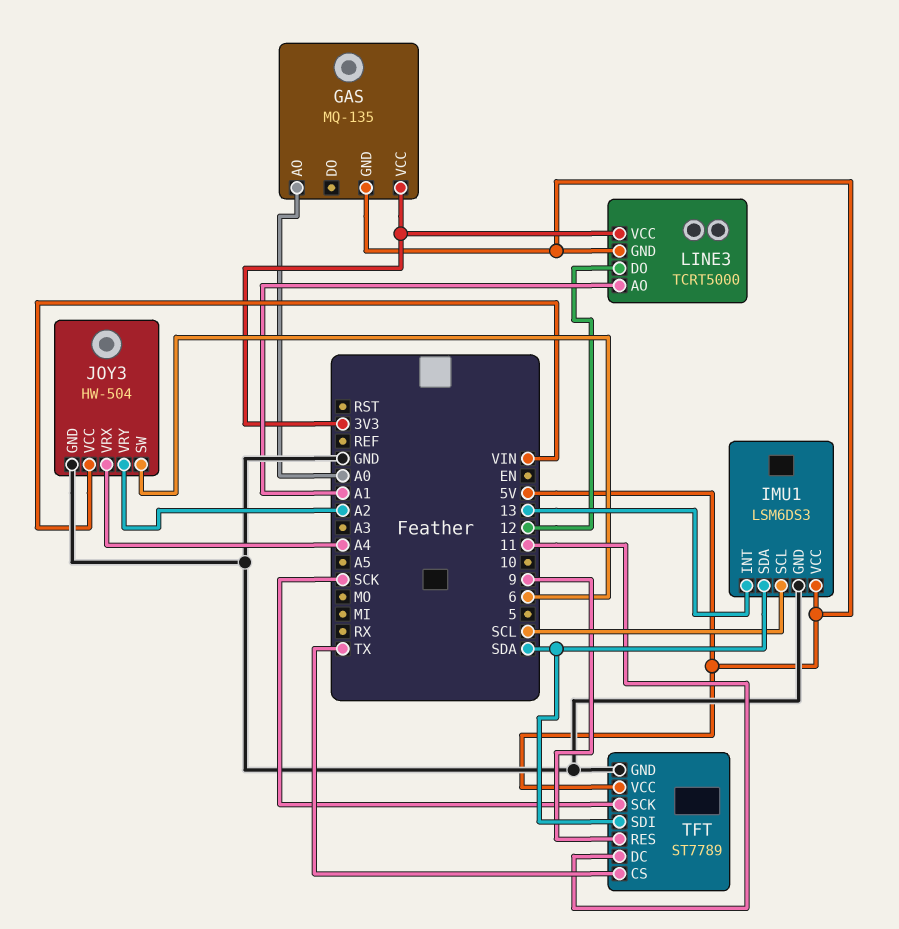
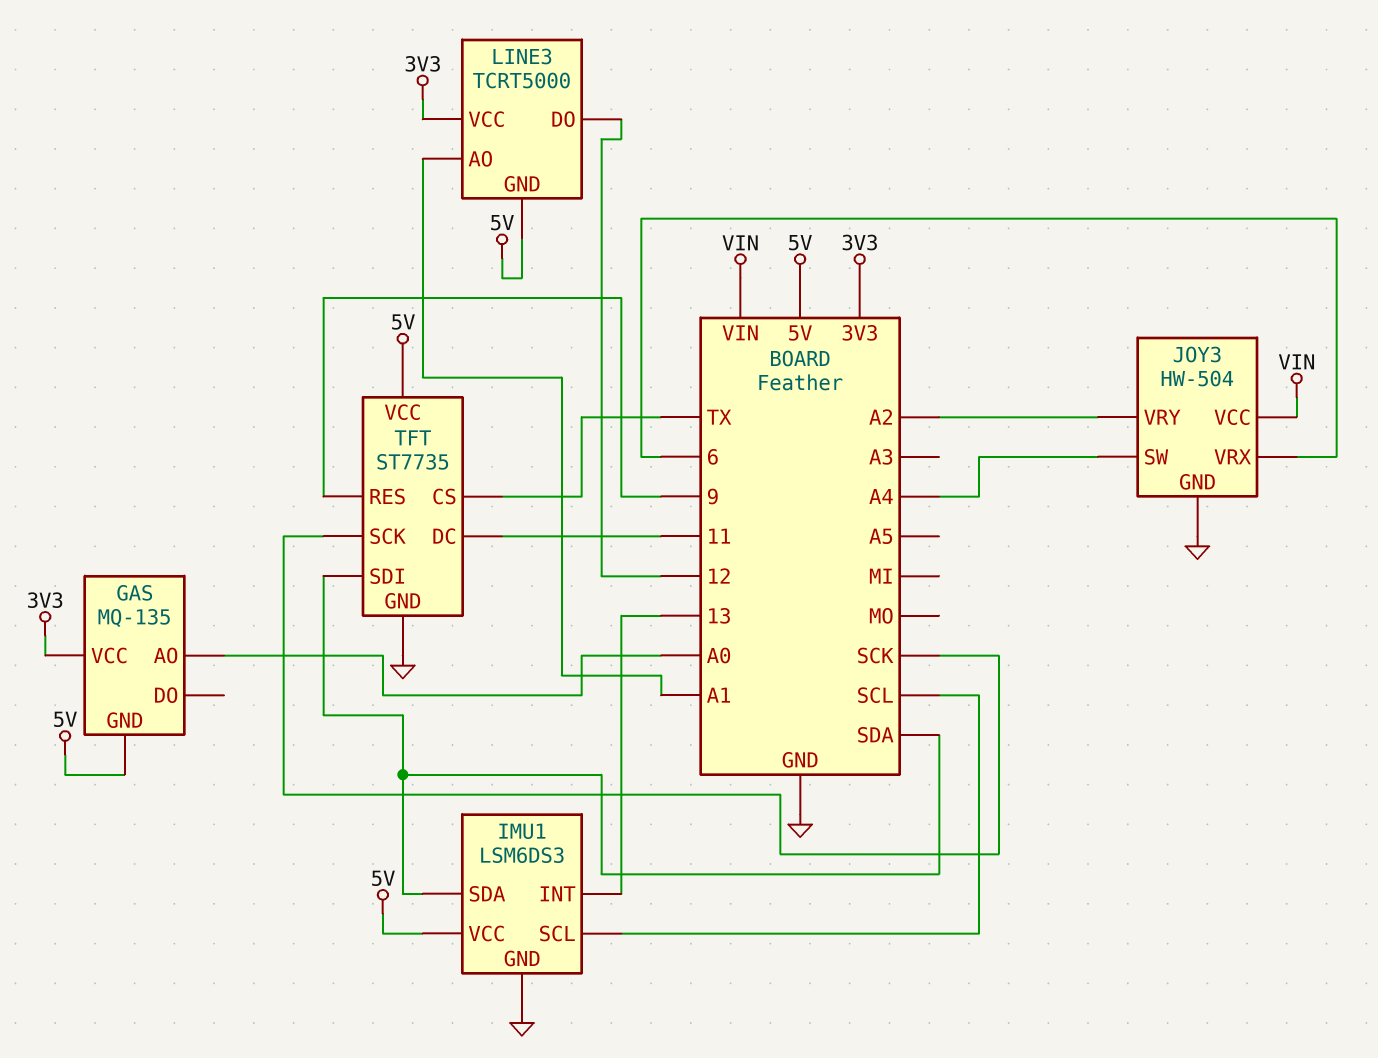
JOY3 pin SW: 6 -> A4
JOY3 pin VRX: A4 -> 6
TFT: ST7789 -> ST7735

